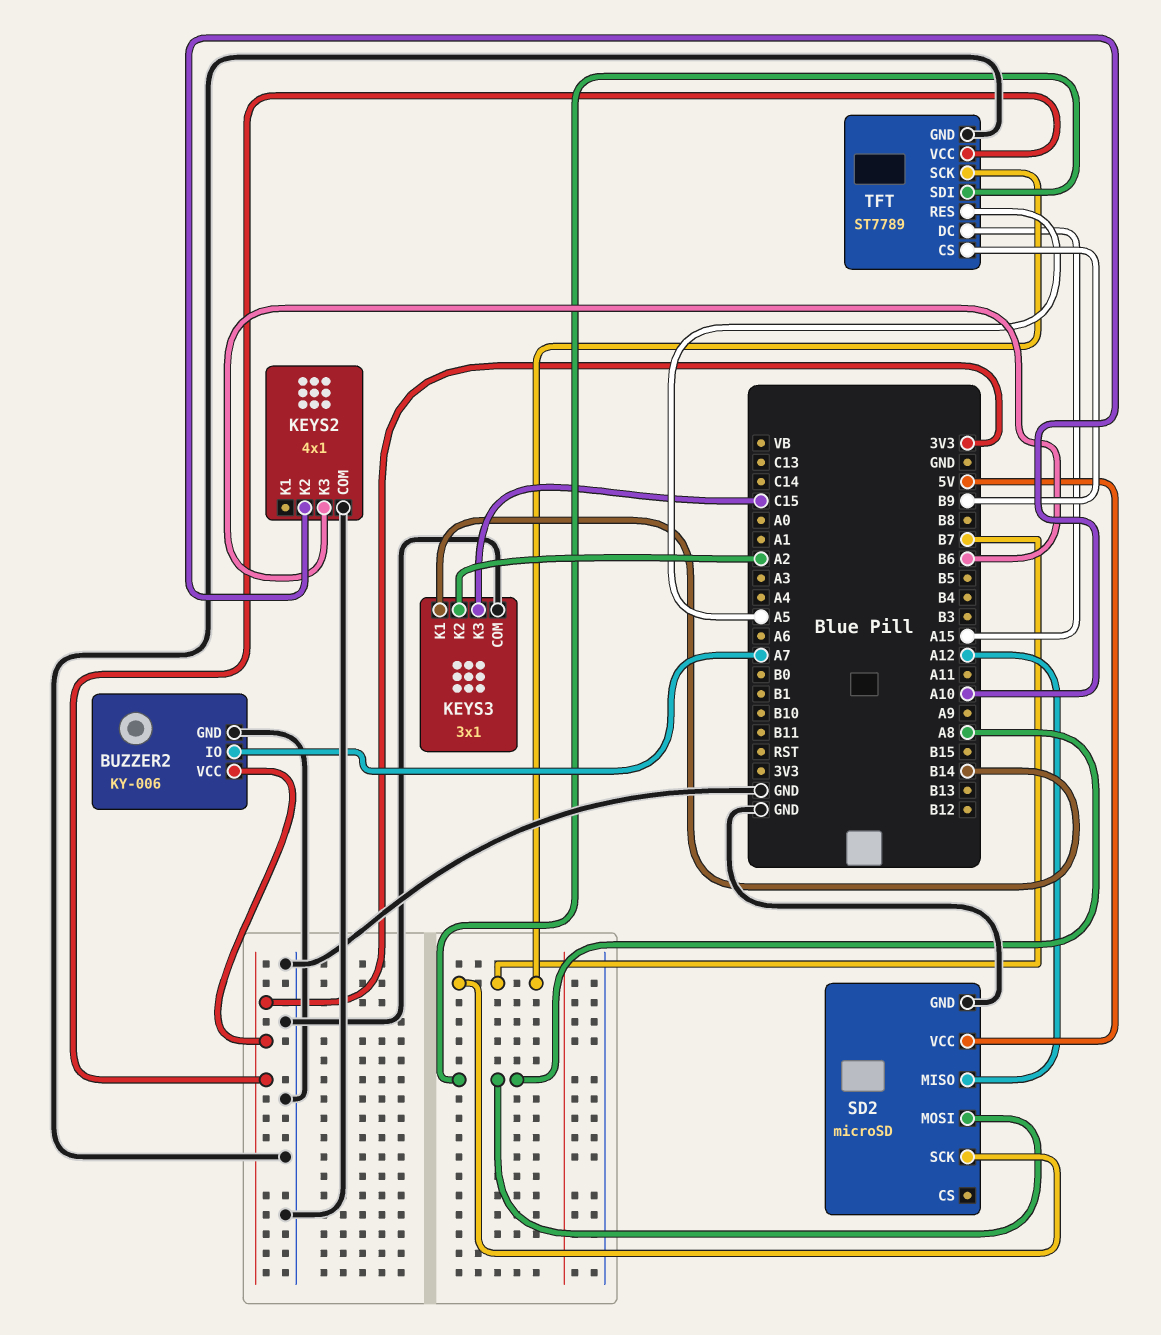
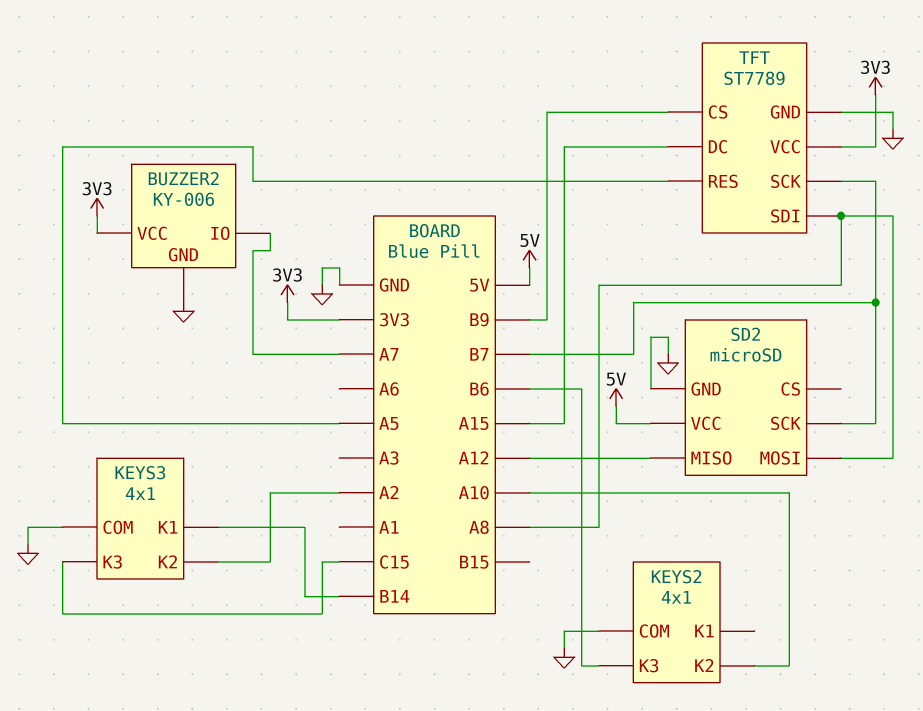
KEYS3: 3x1 -> 4x1

